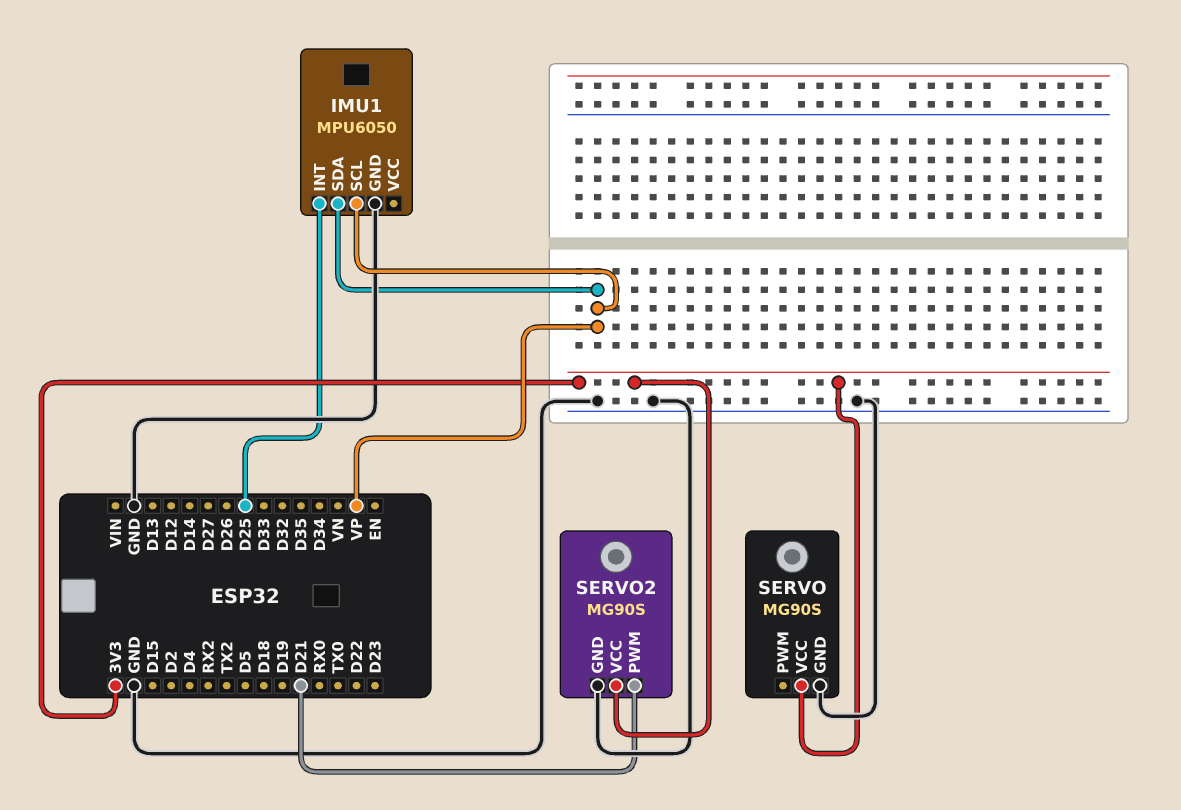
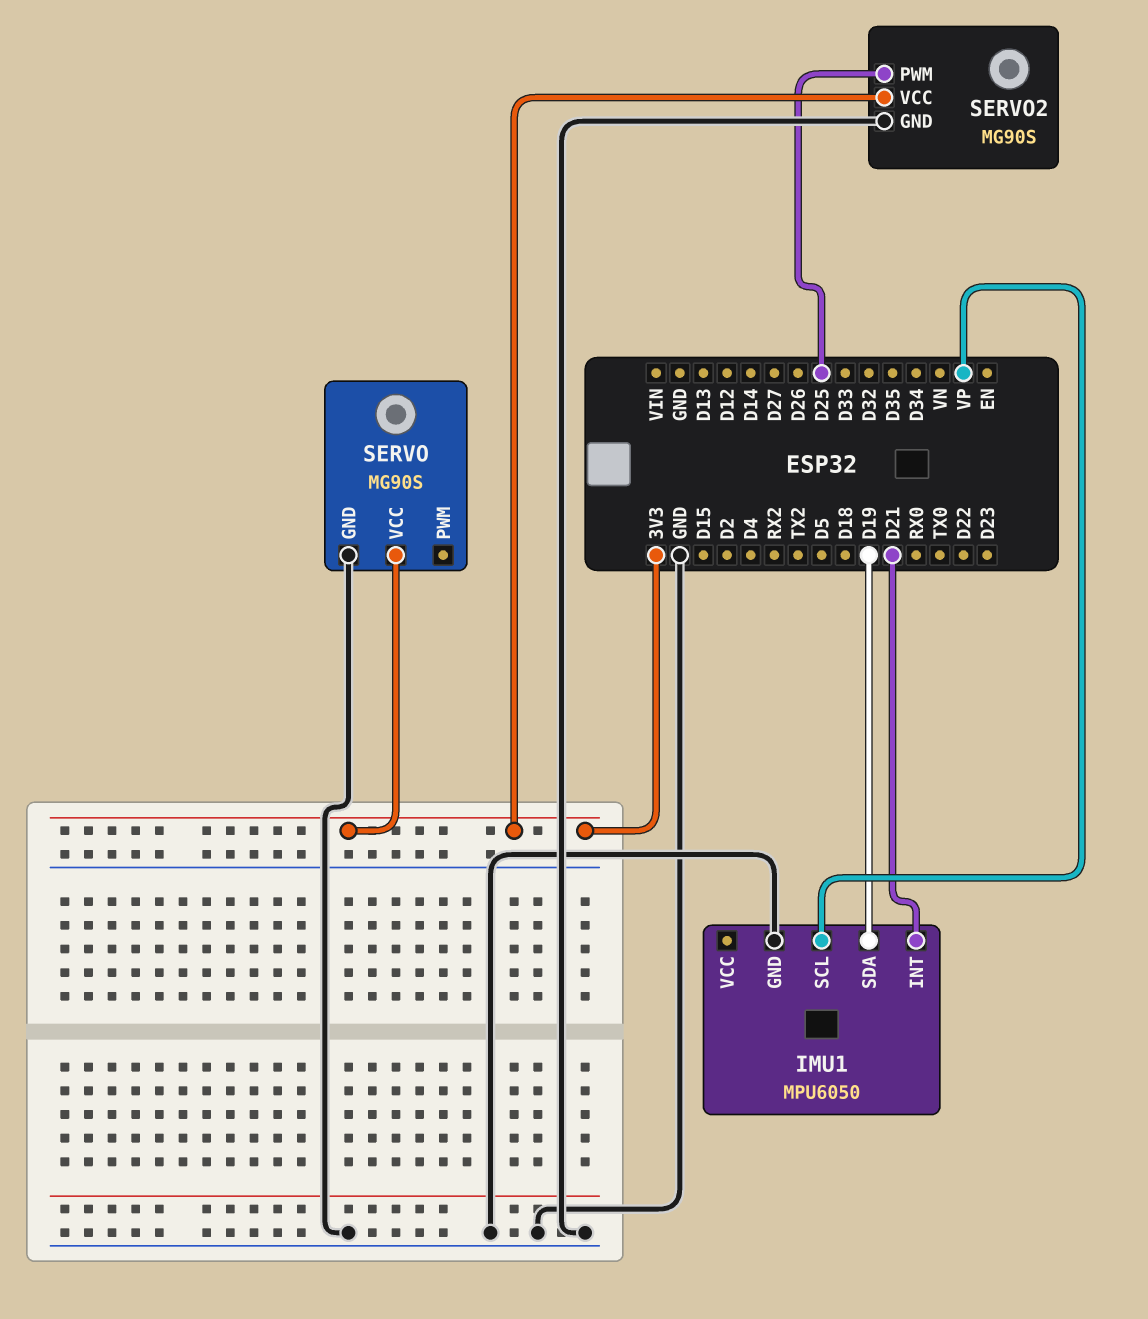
IMU1 pin INT: D25 -> D21
IMU1 pin SDA: VP -> D19
SERVO2 pin PWM: D21 -> D25

